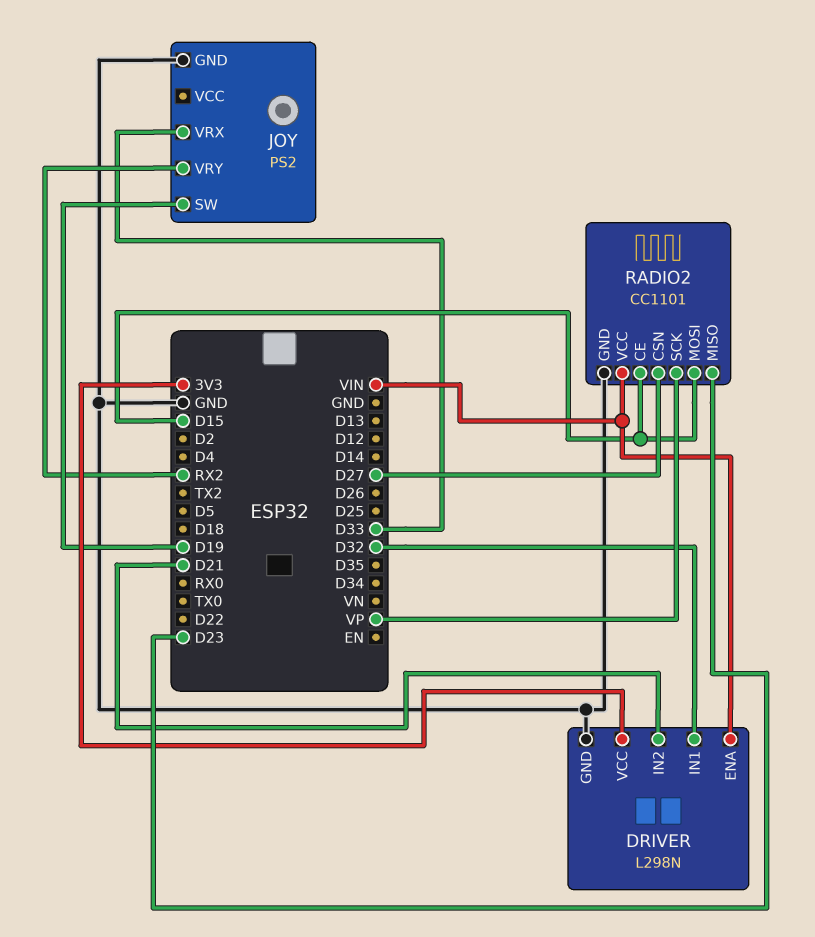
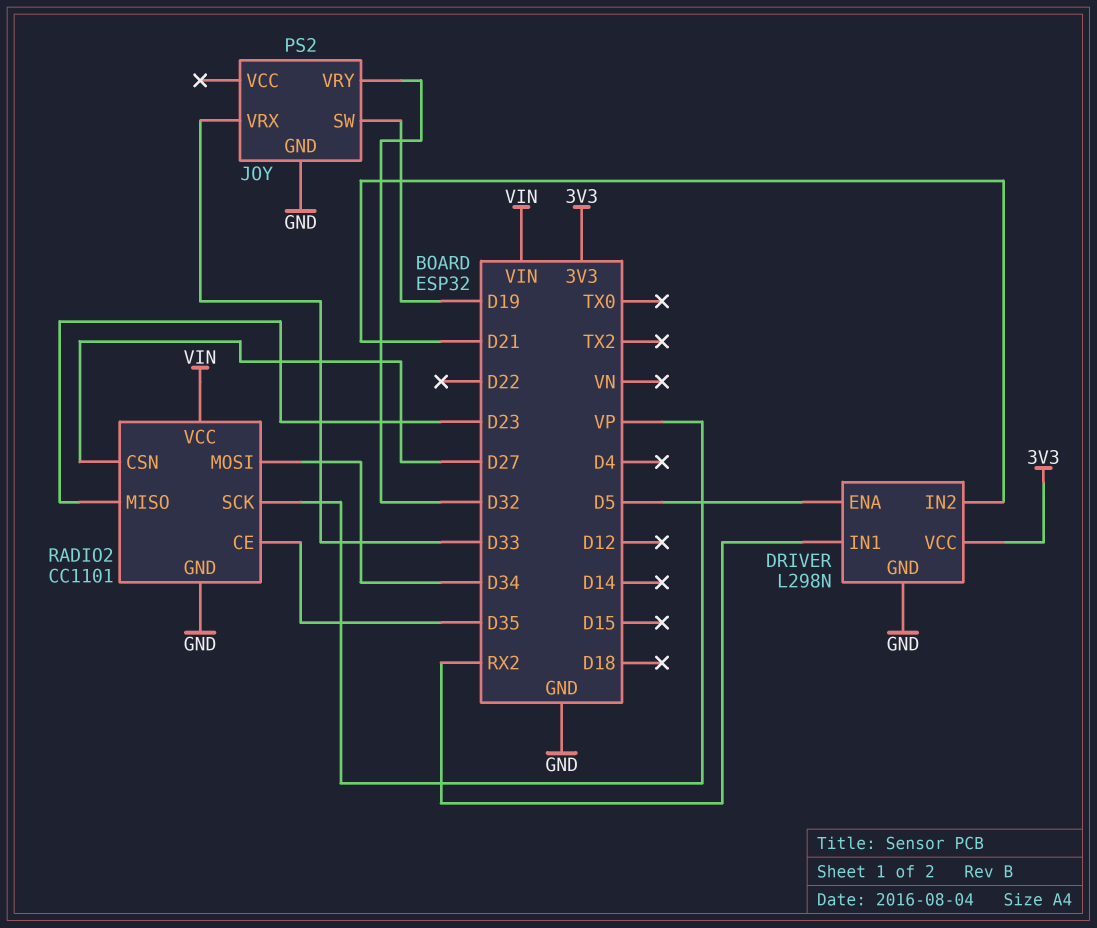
DRIVER pin ENA: VIN -> D5
DRIVER pin IN1: D32 -> RX2
JOY pin VRY: RX2 -> D32
RADIO2 pin CE: D15 -> D35
RADIO2 pin MOSI: D15 -> D34

